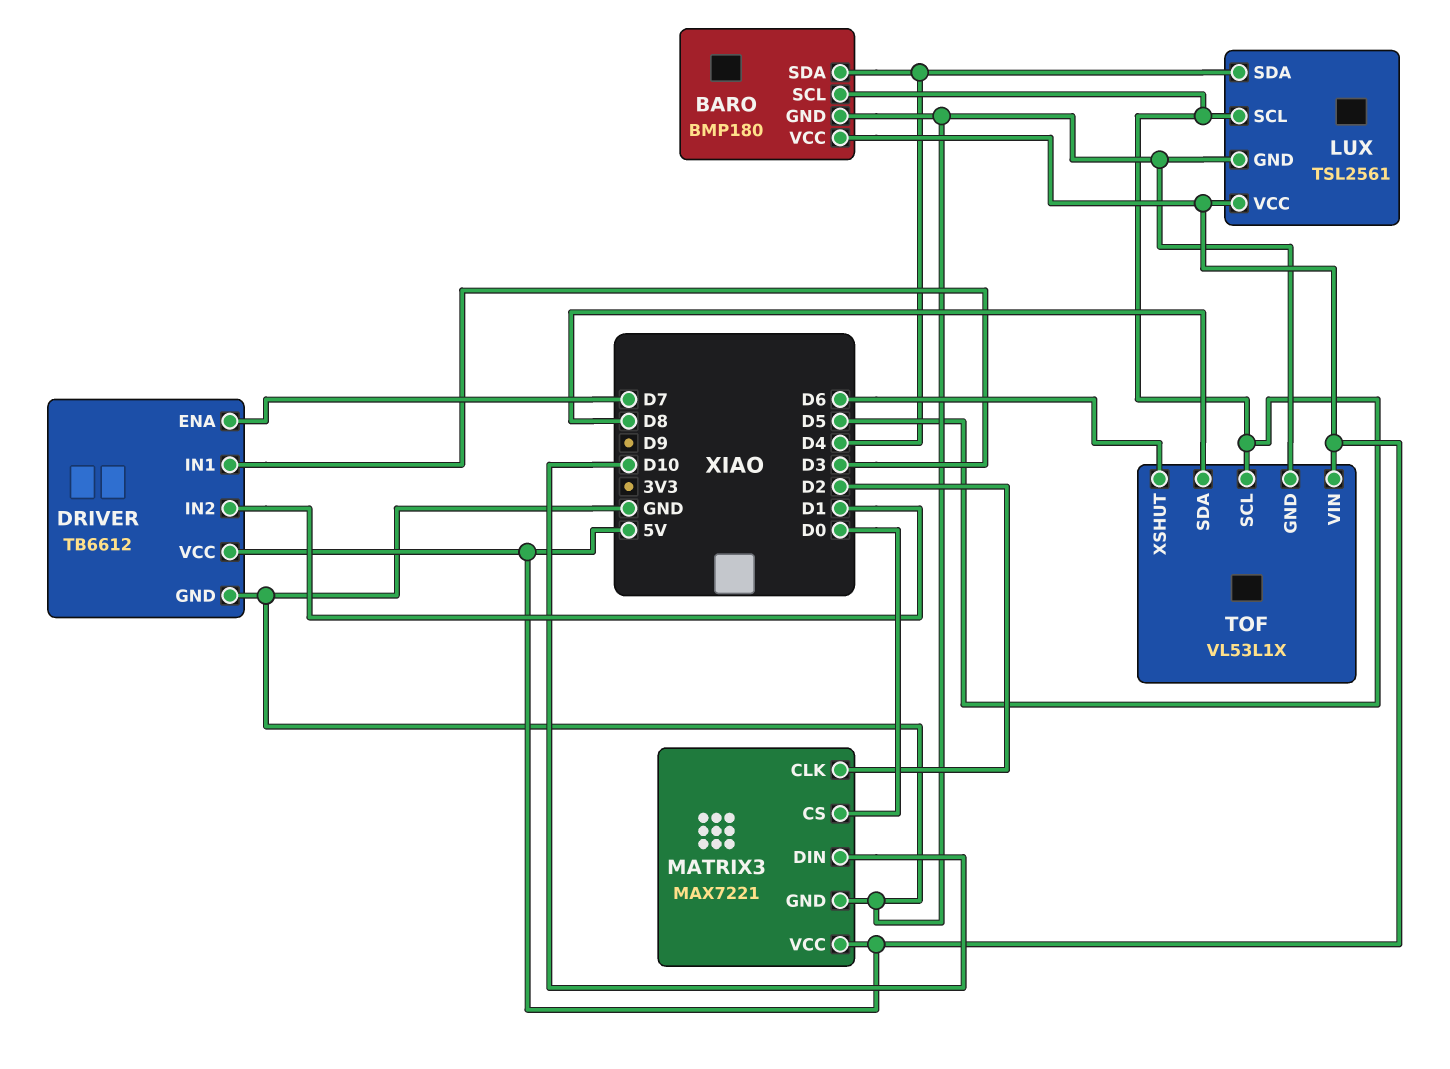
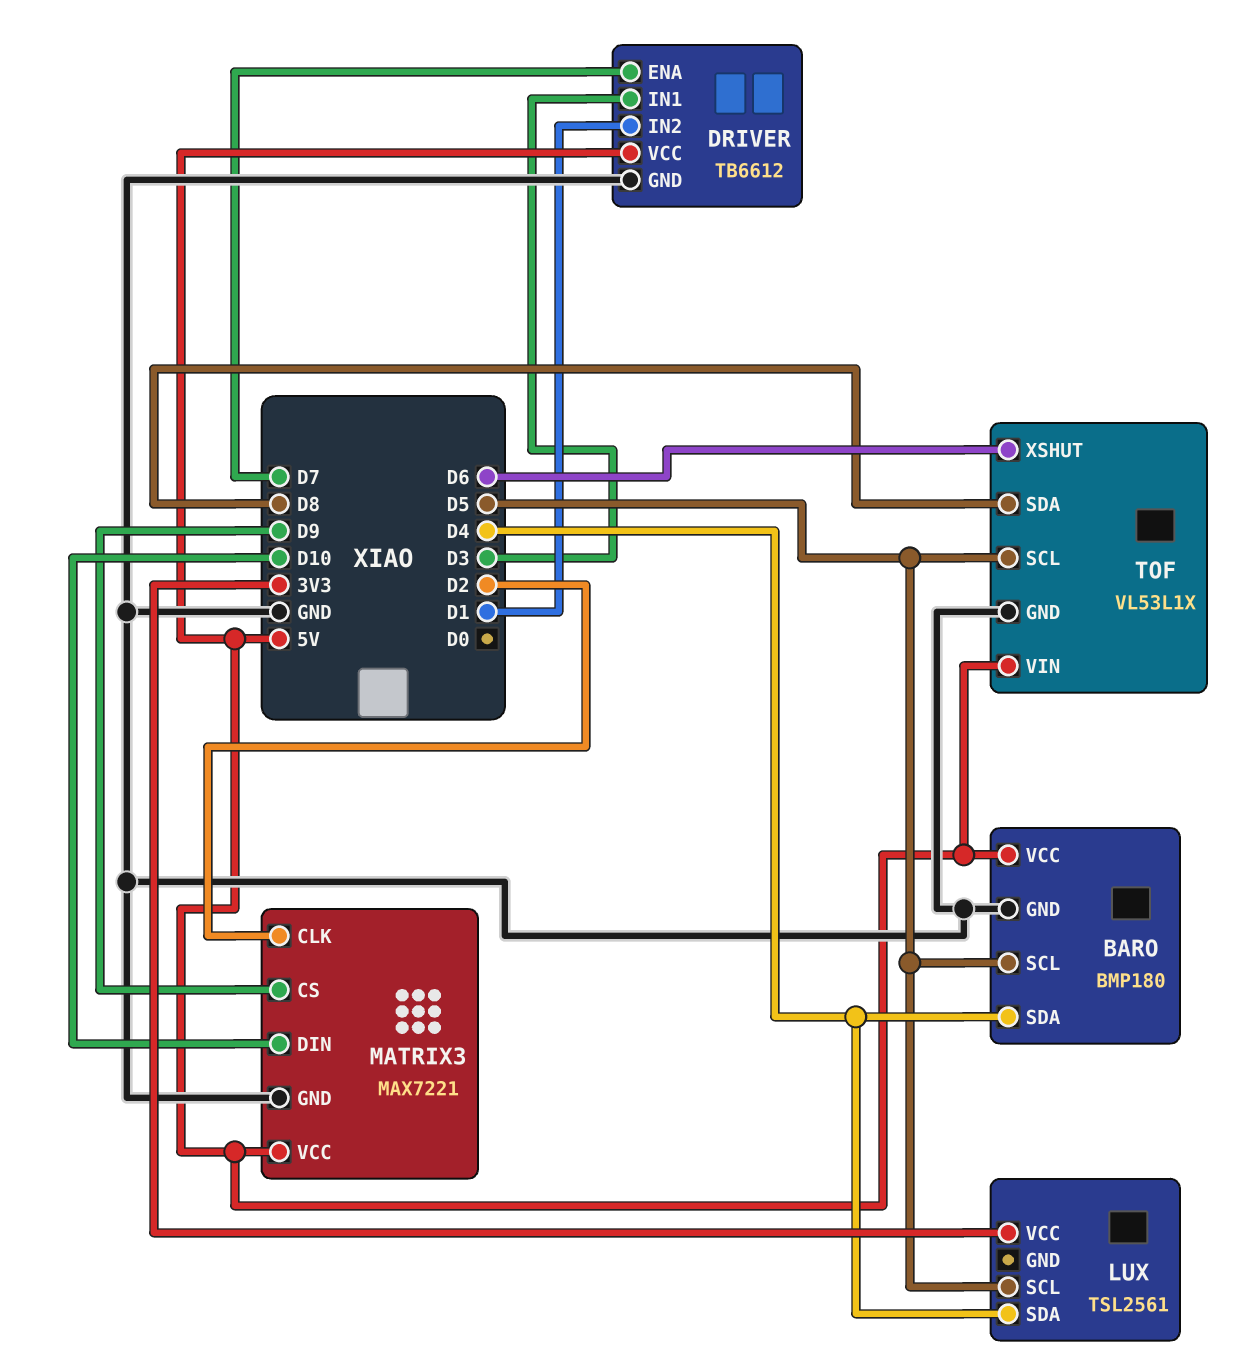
LUX pin GND: GND -> none
LUX pin VCC: 5V -> 3V3
MATRIX3 pin CS: D0 -> D9

